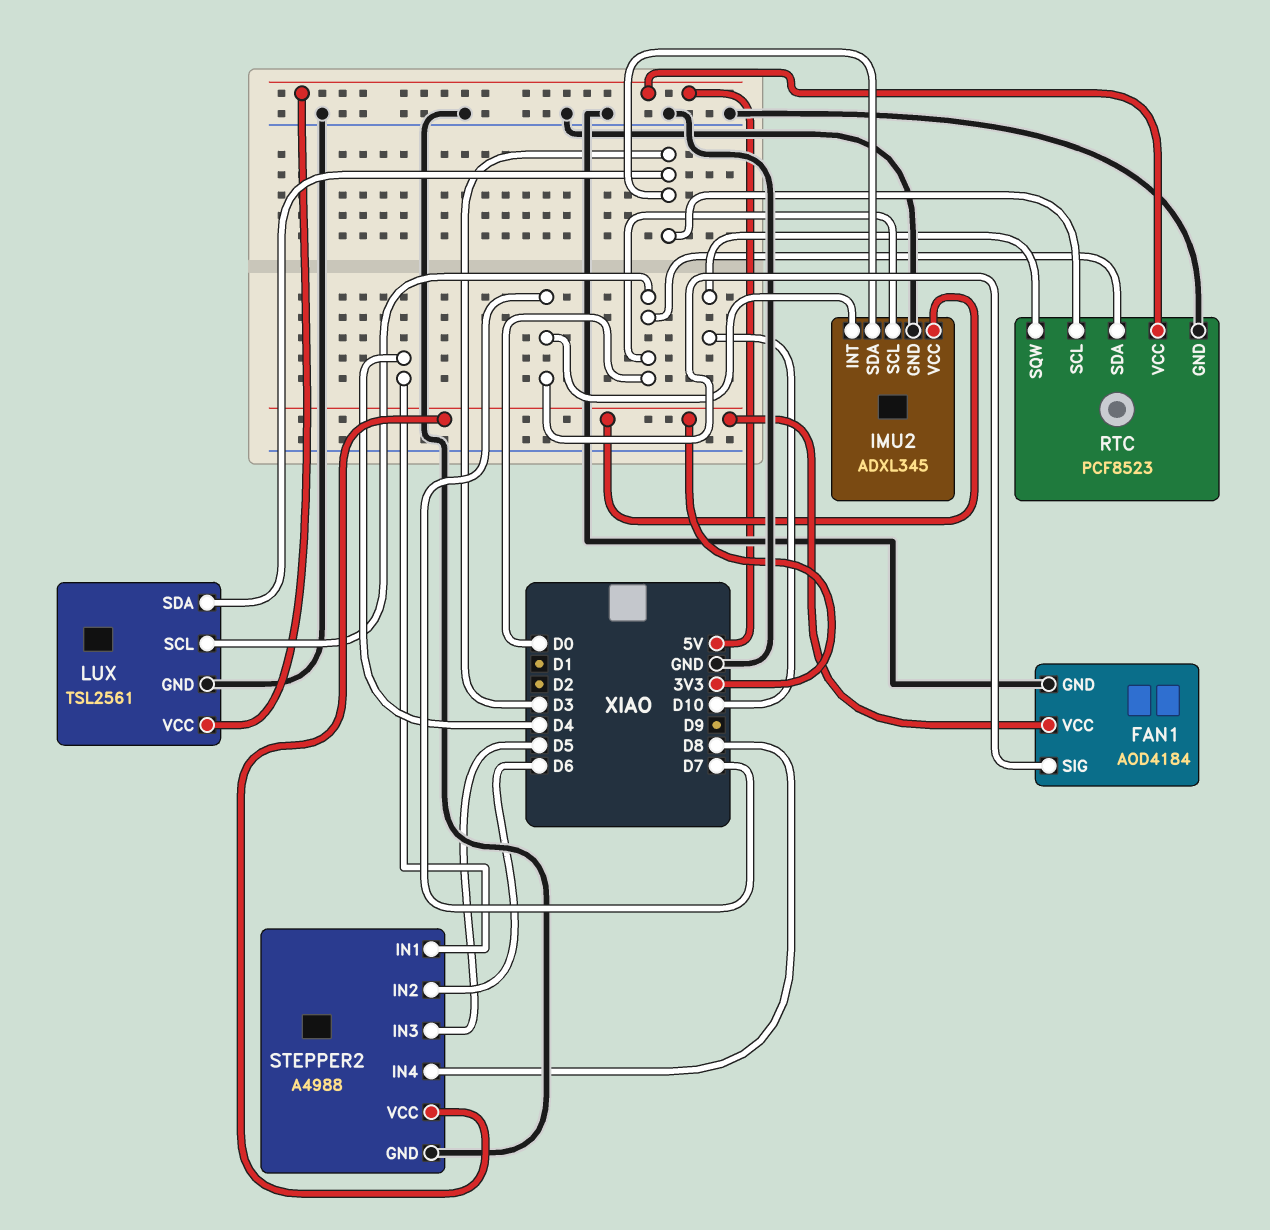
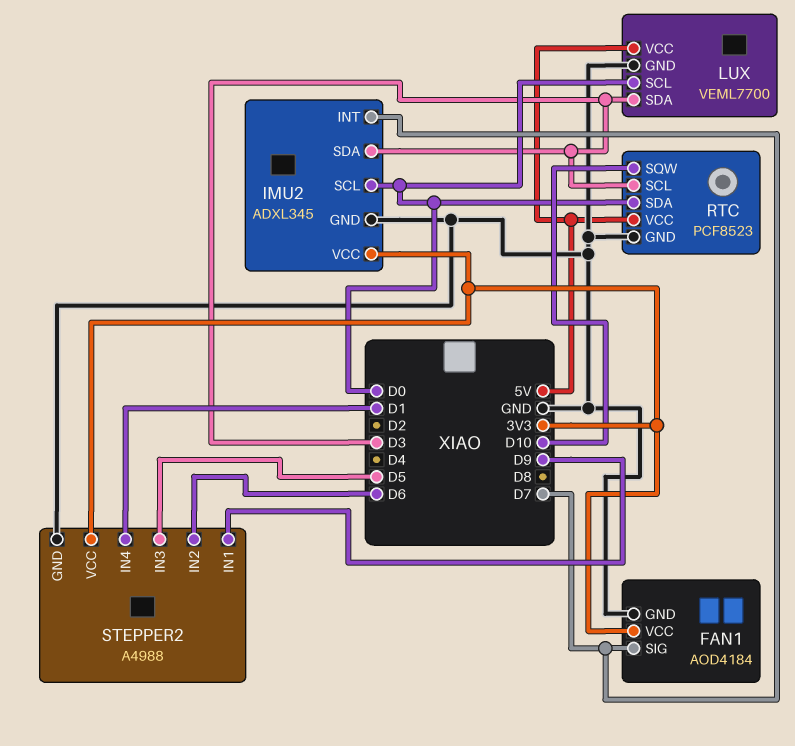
LUX: TSL2561 -> VEML7700
STEPPER2 pin IN1: D4 -> D9
STEPPER2 pin IN4: D8 -> D1

